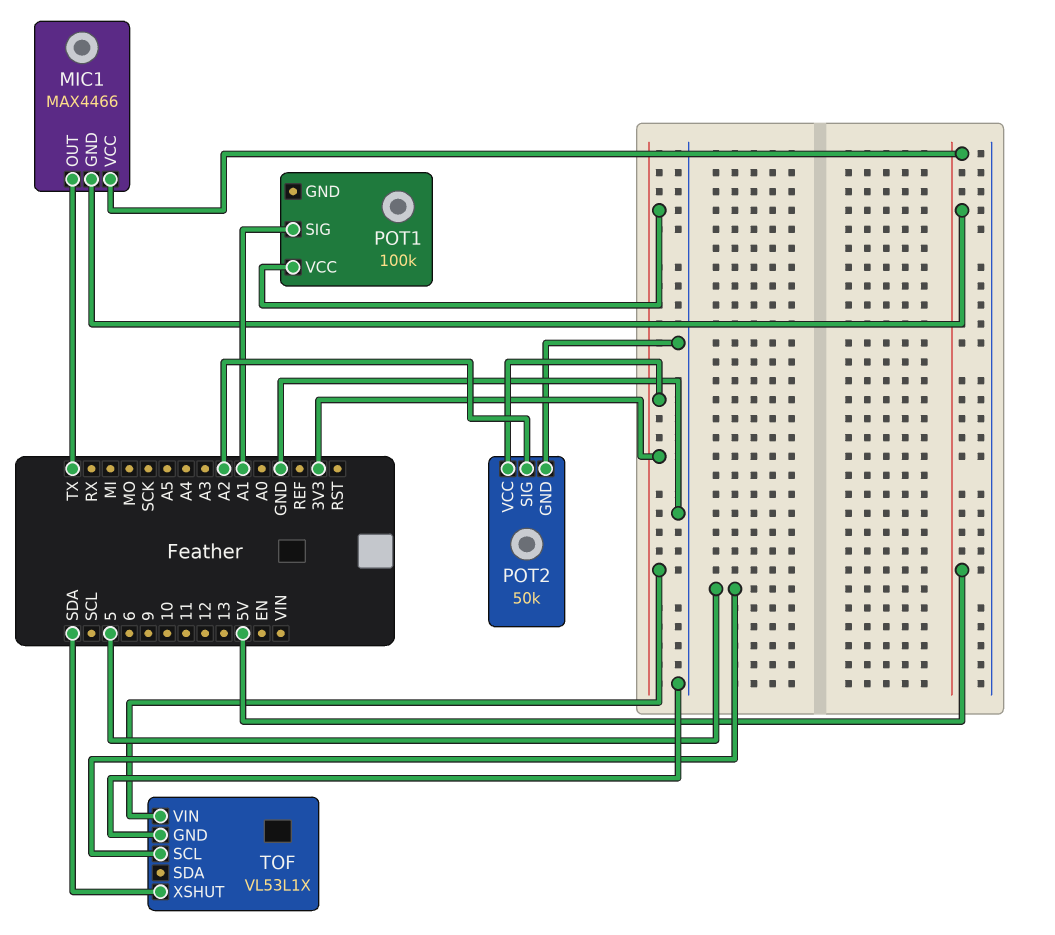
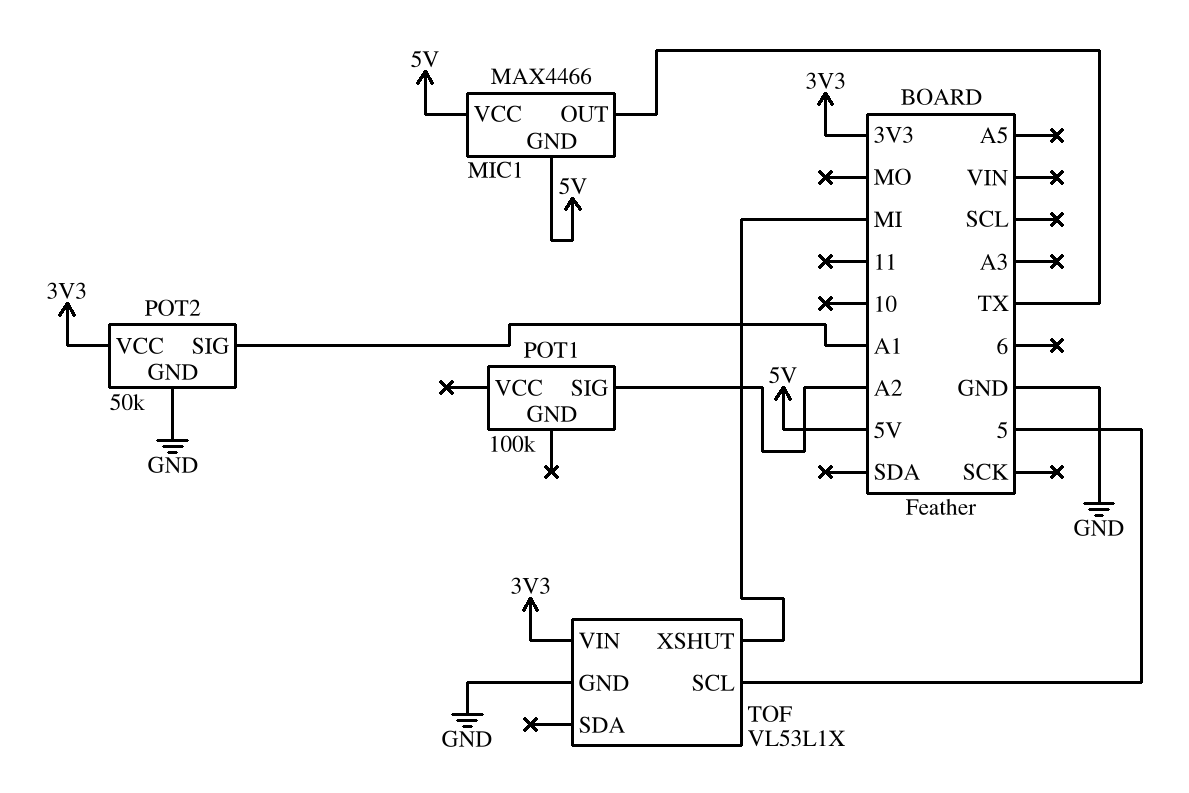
POT1 pin SIG: A1 -> A2
POT1 pin VCC: 3V3 -> none
POT2 pin SIG: A2 -> A1
TOF pin XSHUT: SDA -> MI

